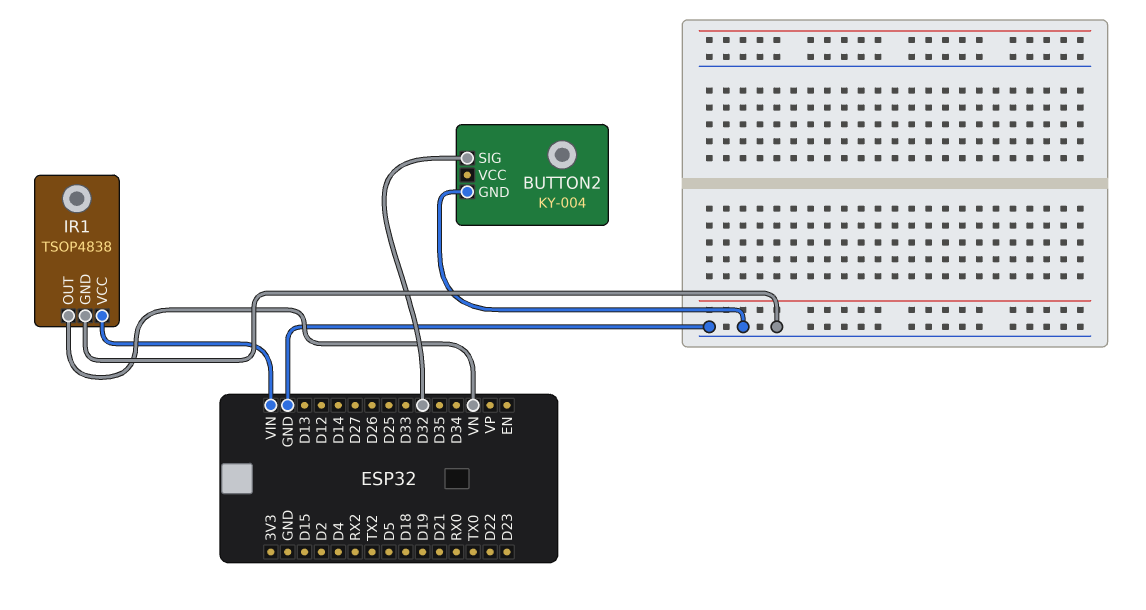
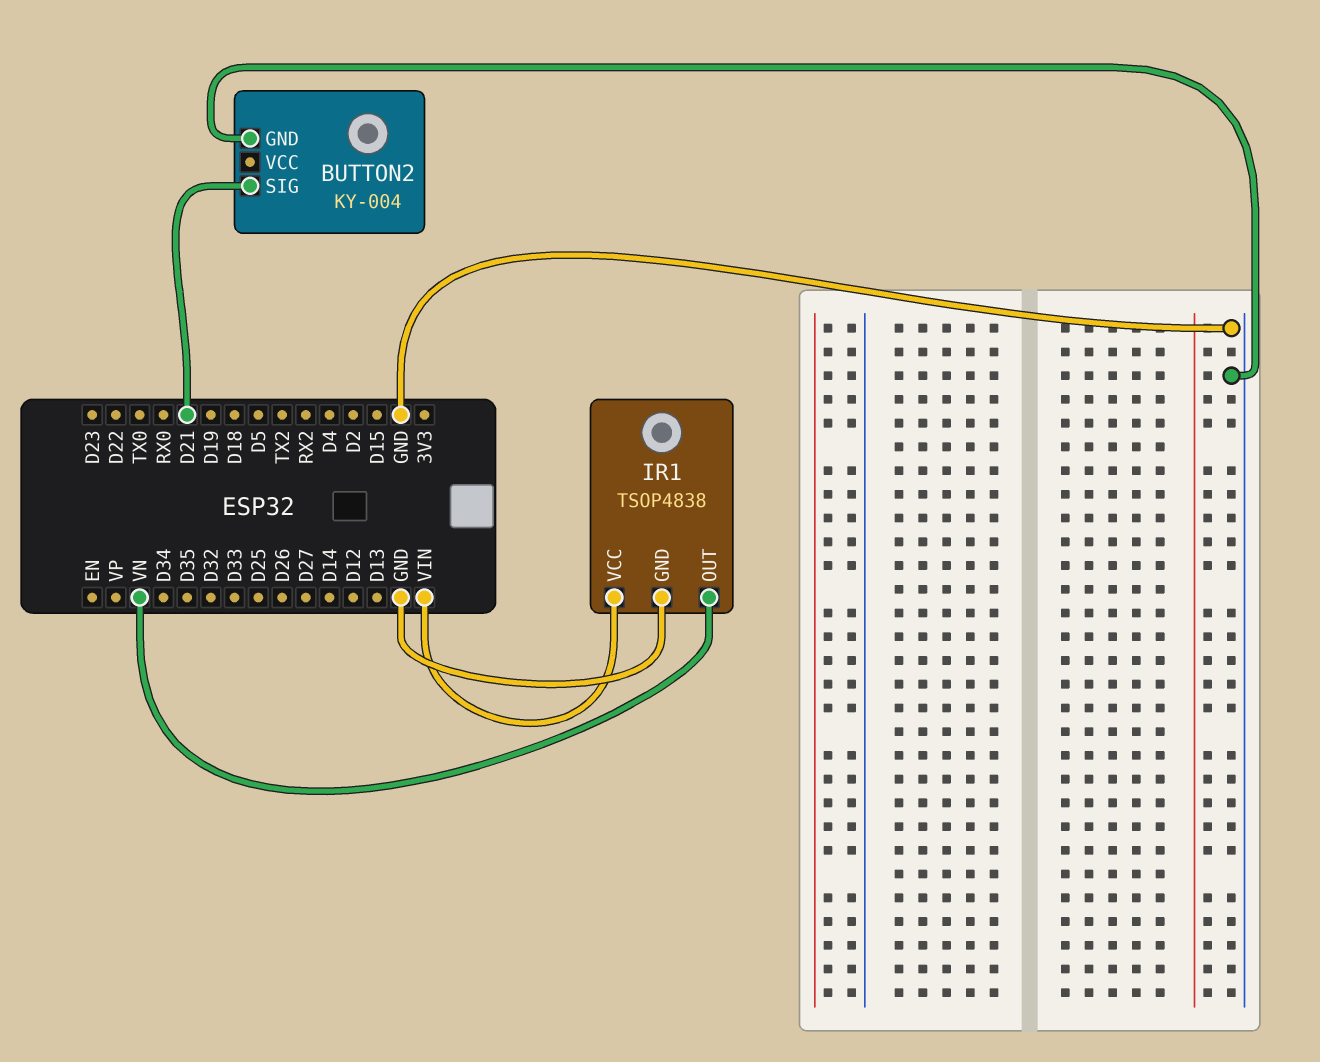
BUTTON2 pin SIG: D32 -> D21

